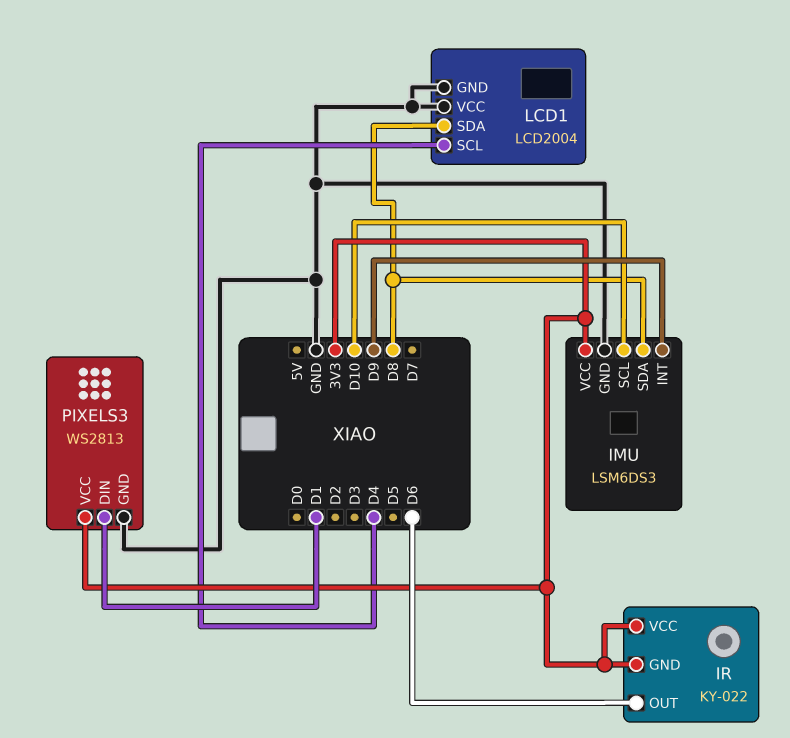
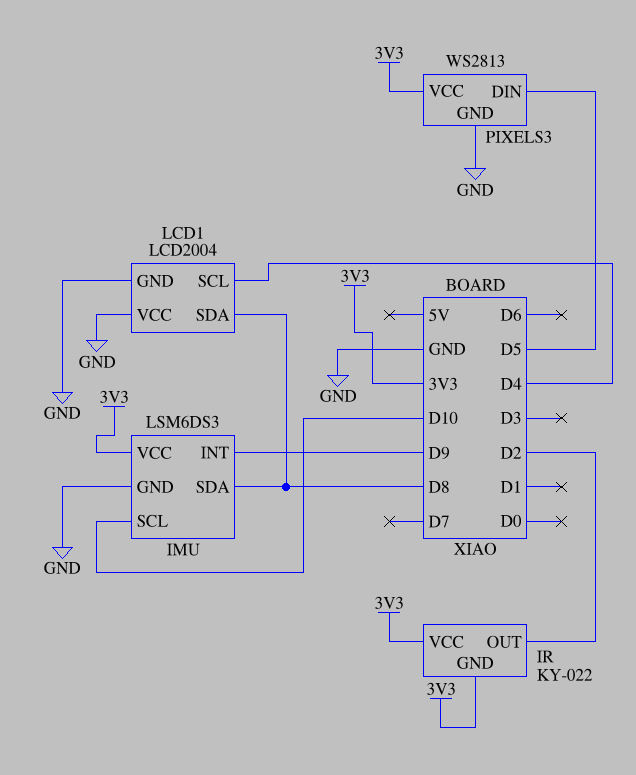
IR pin OUT: D6 -> D2
PIXELS3 pin DIN: D1 -> D5

